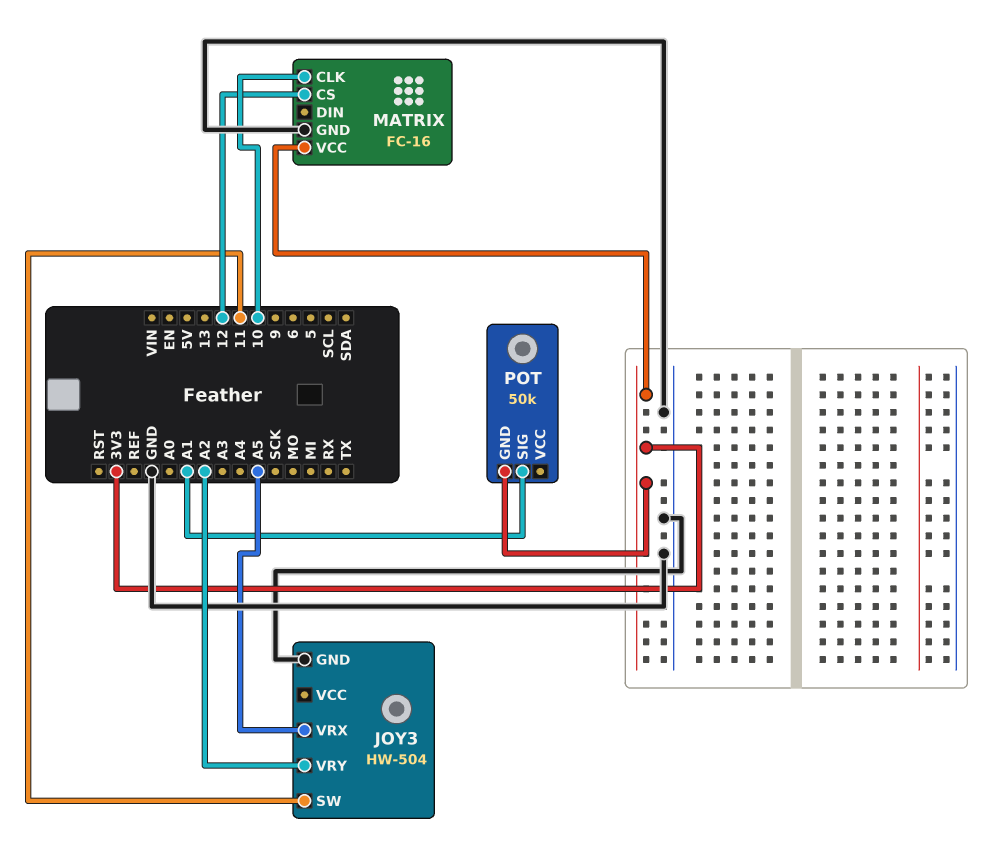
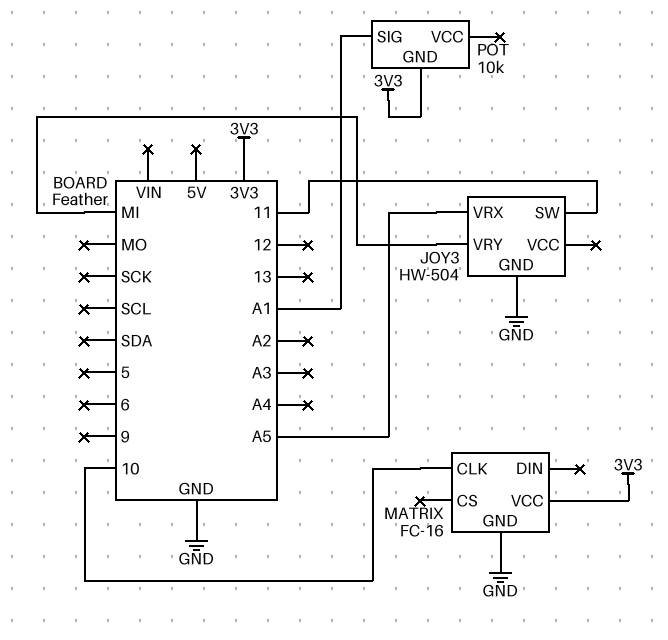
JOY3 pin VRY: A2 -> MI
MATRIX pin CS: 12 -> none
POT: 50k -> 10k

